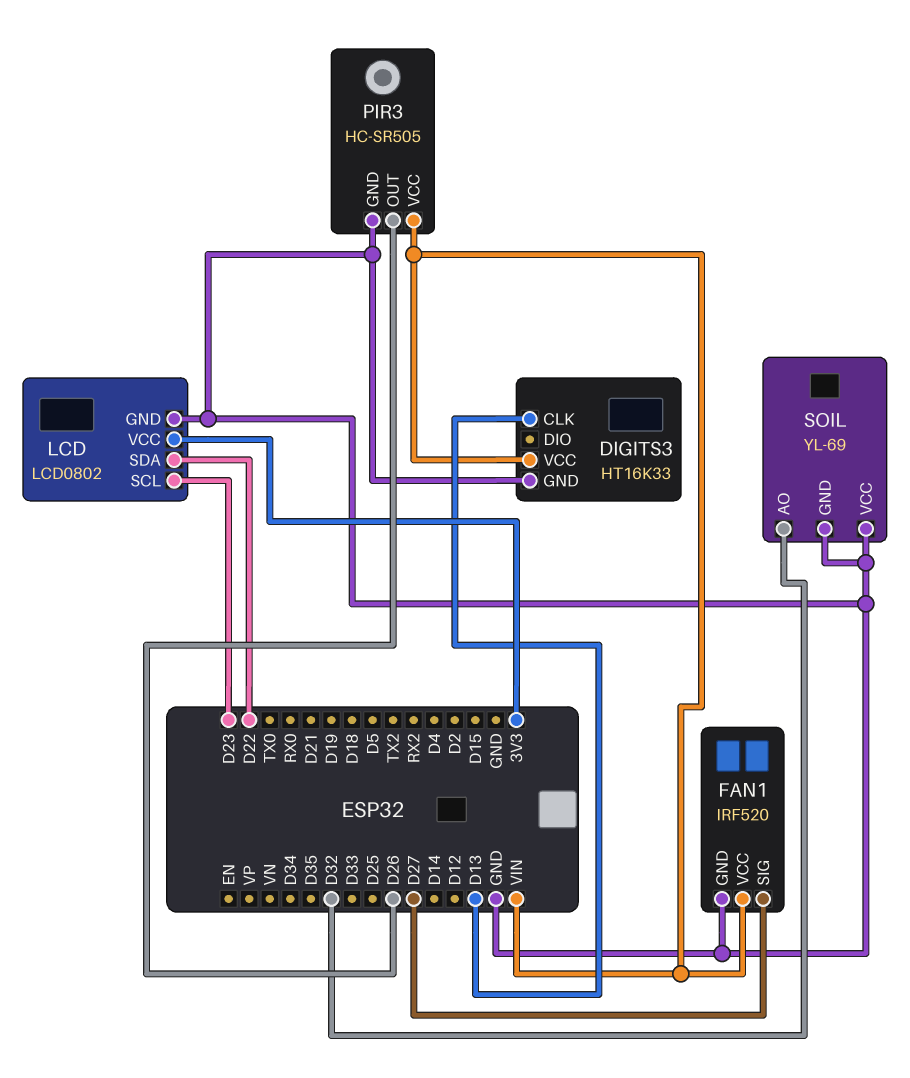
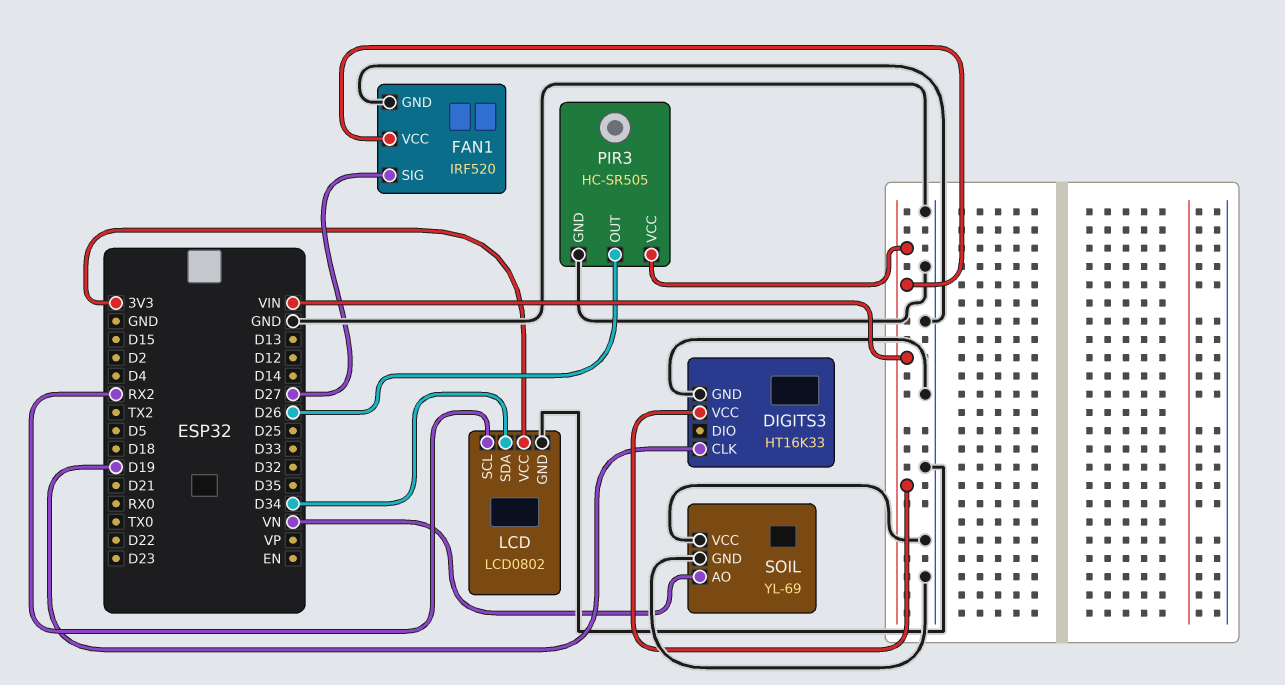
DIGITS3 pin CLK: D13 -> D19
LCD pin SCL: D23 -> RX2
LCD pin SDA: D22 -> D34
SOIL pin AO: D32 -> VN

